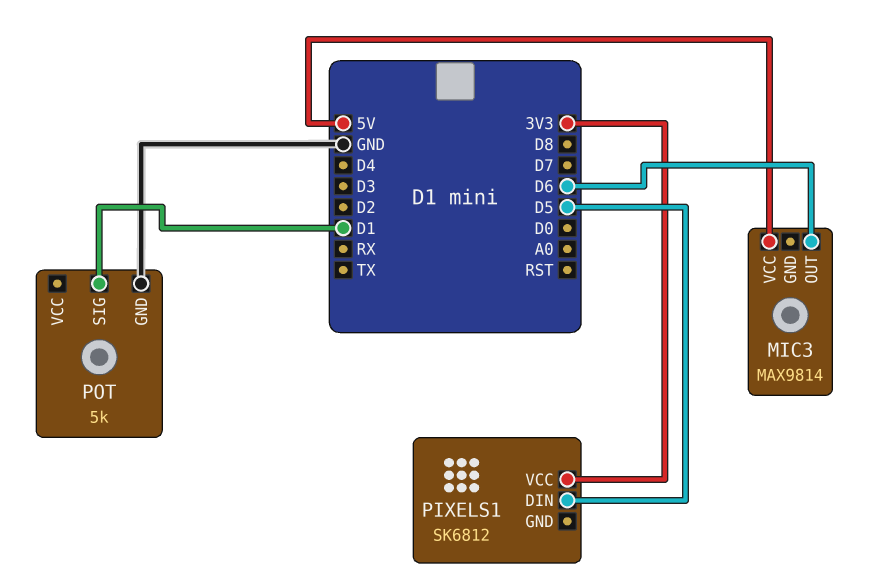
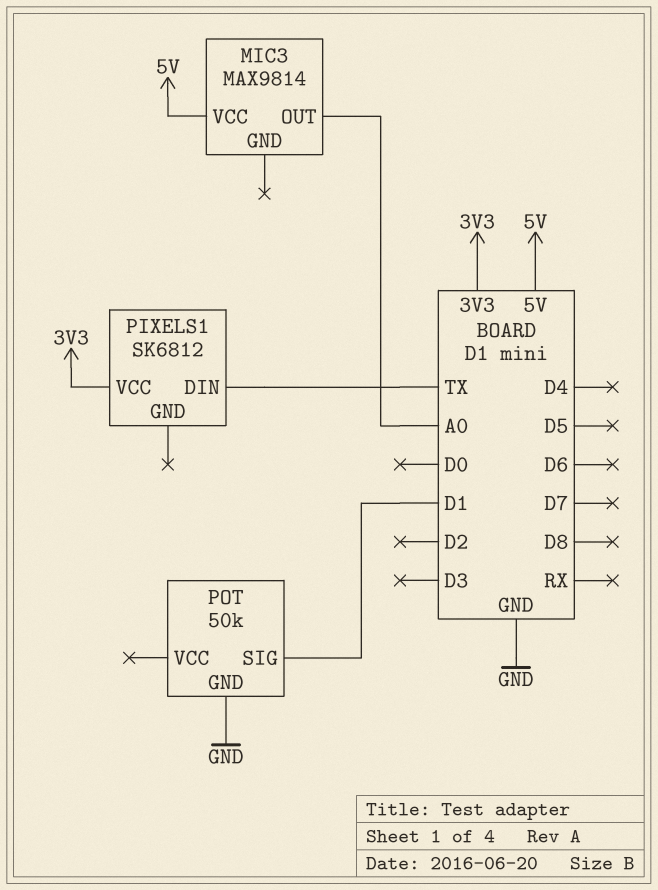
MIC3 pin OUT: D6 -> A0
PIXELS1 pin DIN: D5 -> TX
POT: 5k -> 50k

